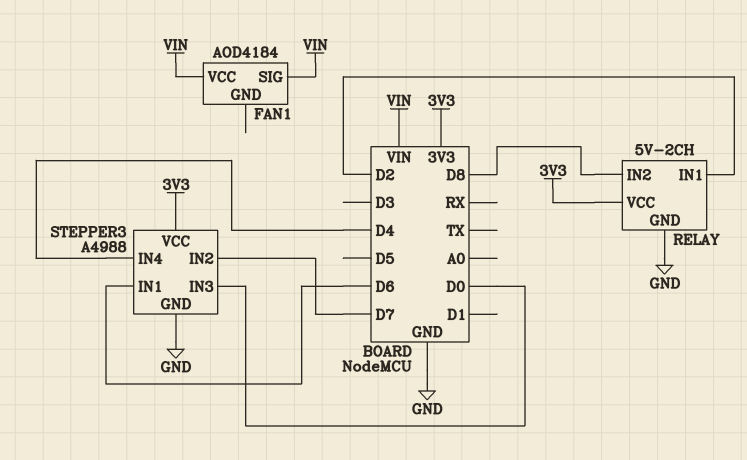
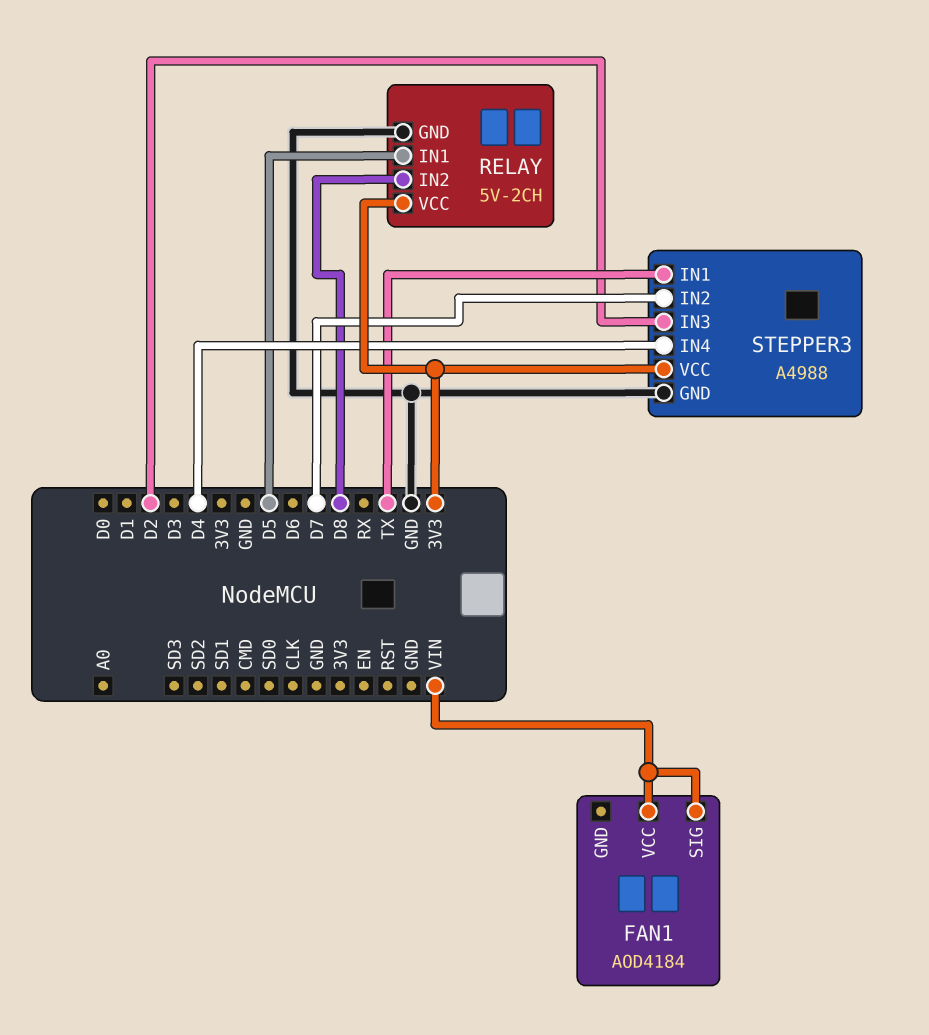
RELAY pin IN1: D2 -> D5
STEPPER3 pin IN1: D6 -> TX
STEPPER3 pin IN3: D0 -> D2

